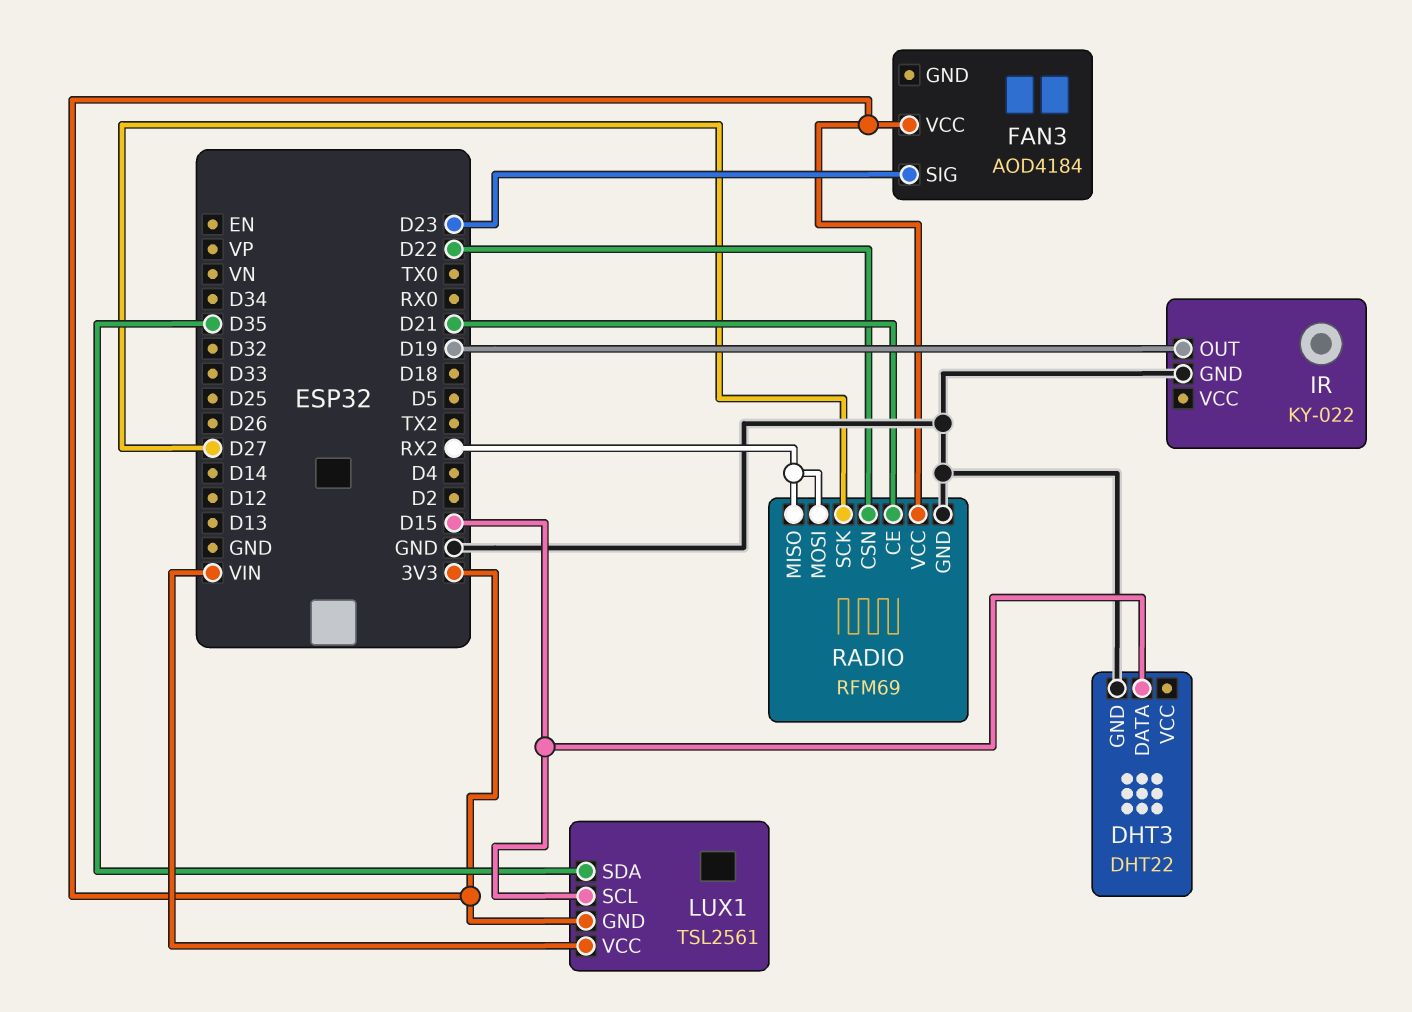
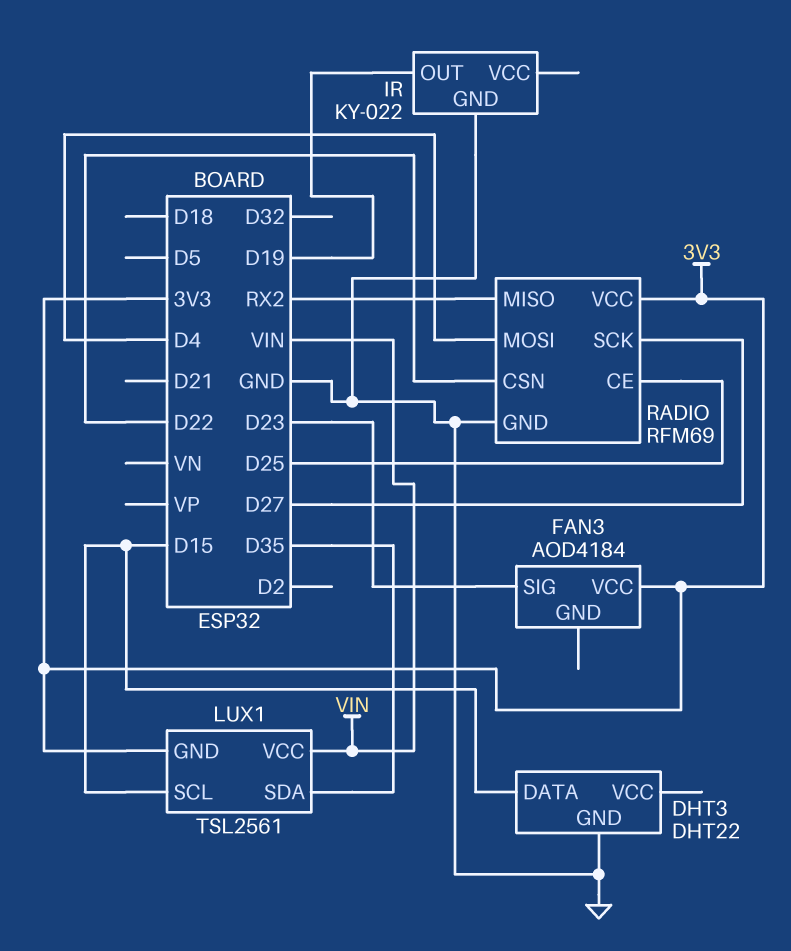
RADIO pin CE: D21 -> D25
RADIO pin MOSI: RX2 -> D4

